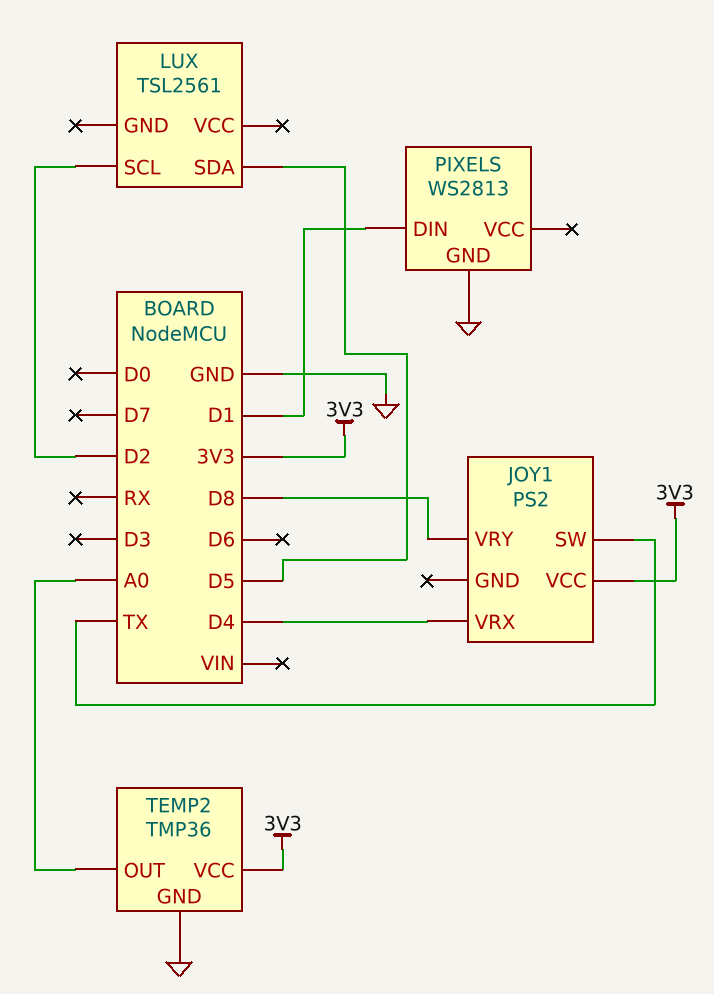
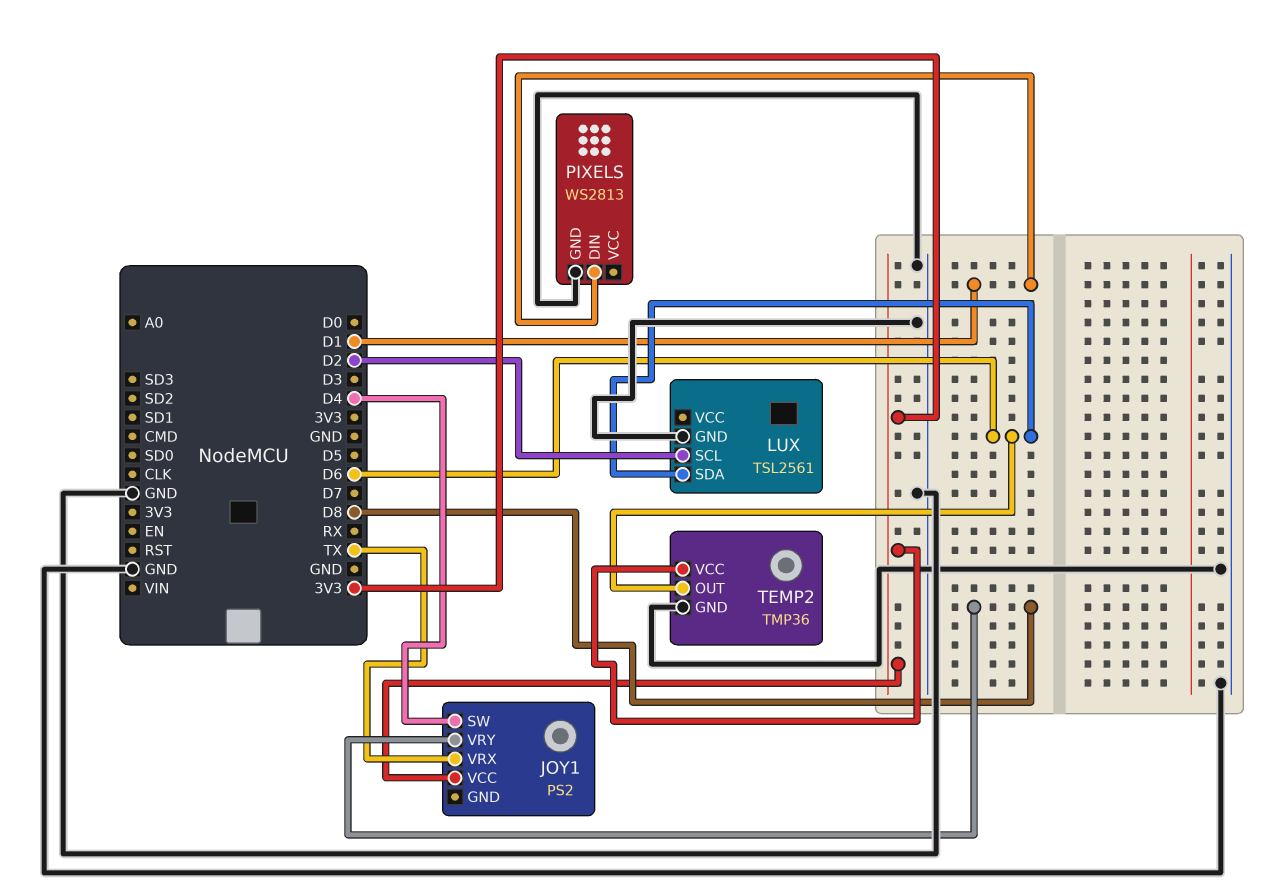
JOY1 pin SW: TX -> D4
JOY1 pin VRX: D4 -> TX
LUX pin GND: none -> GND
LUX pin SDA: D5 -> D6
TEMP2 pin OUT: A0 -> D6

